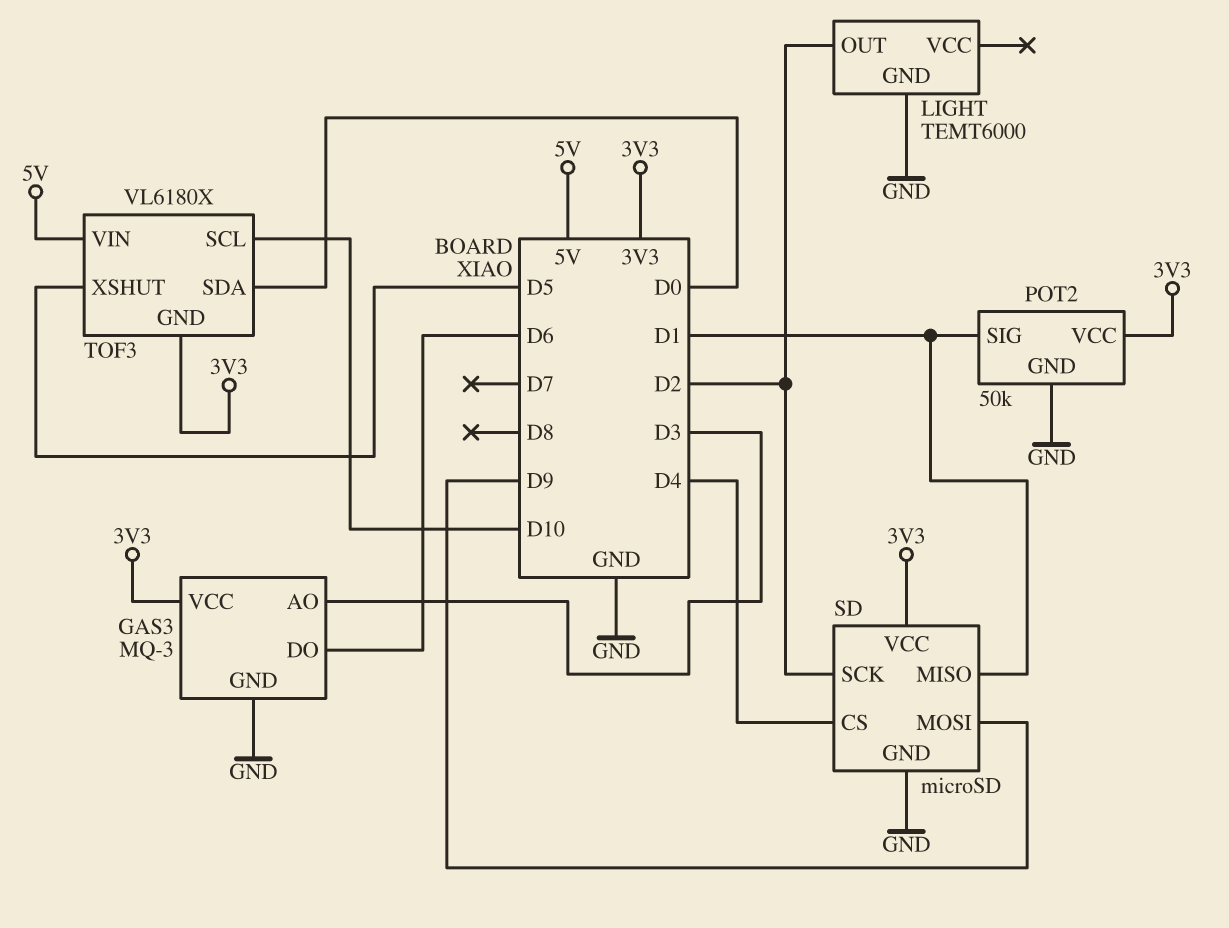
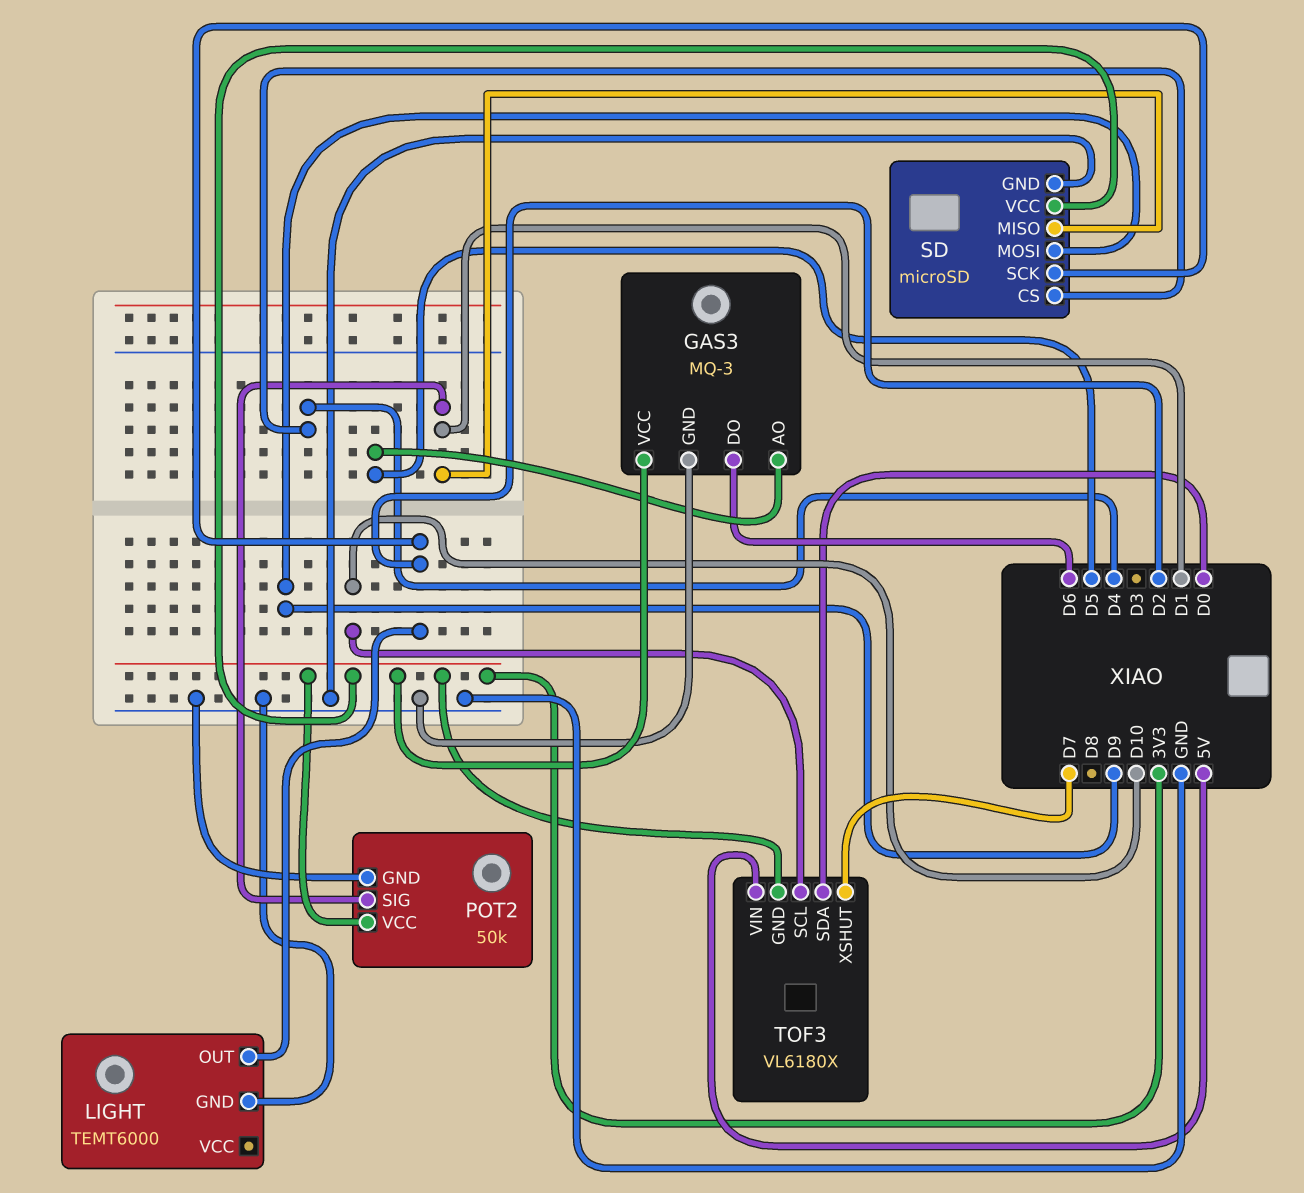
GAS3 pin AO: D3 -> D5
TOF3 pin XSHUT: D5 -> D7

